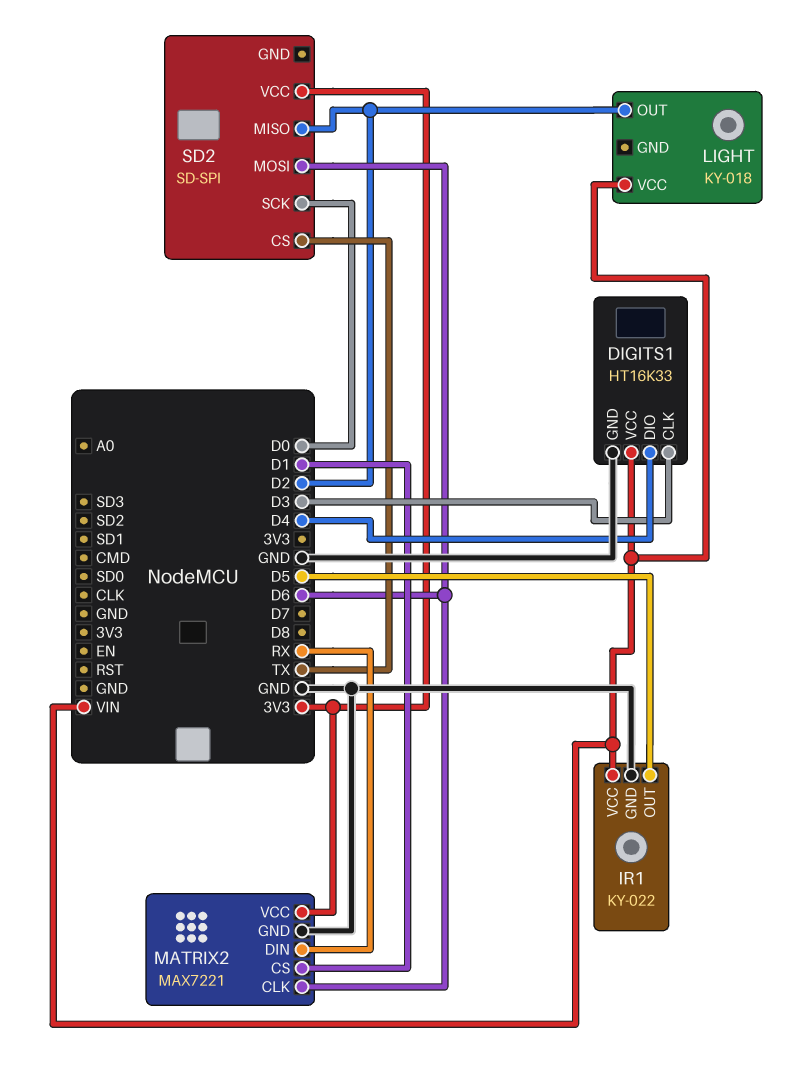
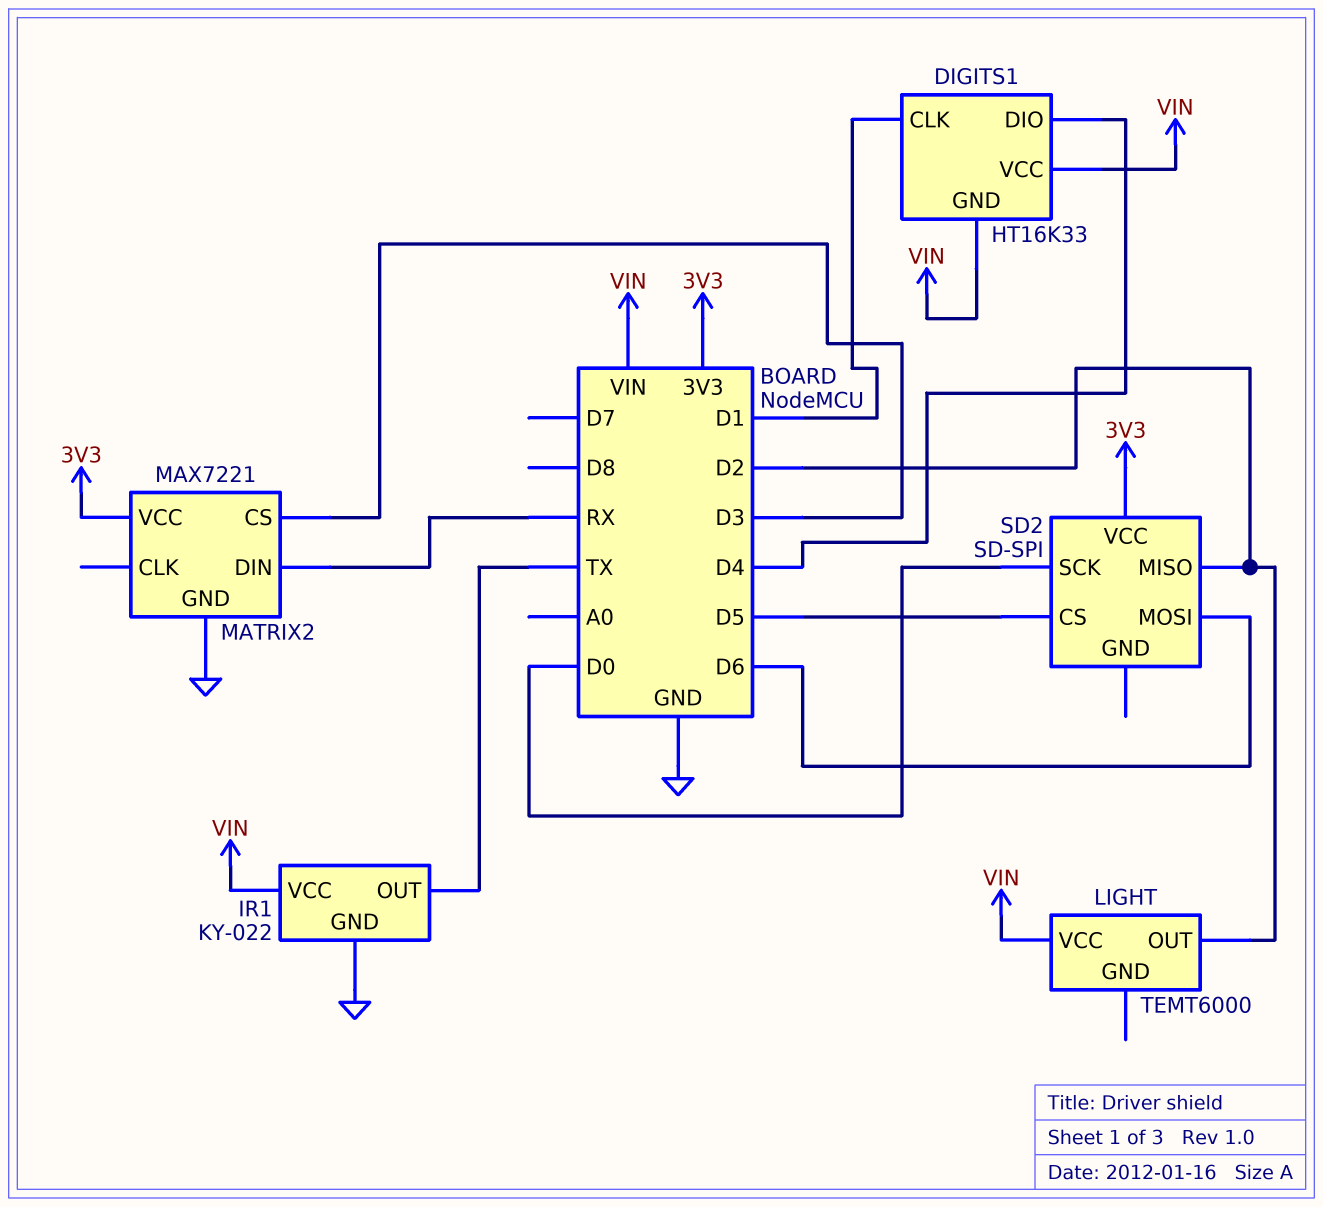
DIGITS1 pin CLK: D3 -> D1
DIGITS1 pin GND: GND -> VIN
IR1 pin OUT: D5 -> TX
LIGHT: KY-018 -> TEMT6000
MATRIX2 pin CLK: D6 -> none
MATRIX2 pin CS: D1 -> D3
SD2 pin CS: TX -> D5

